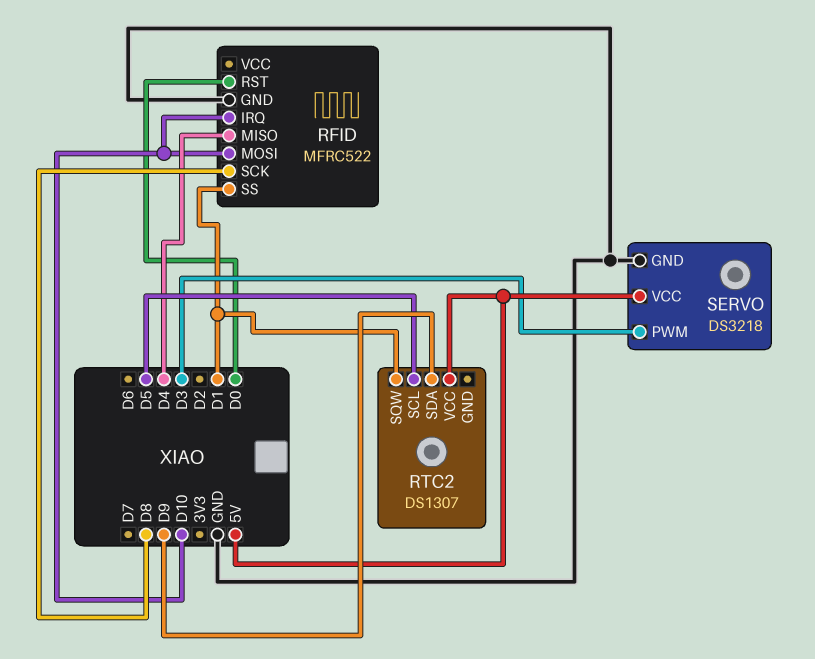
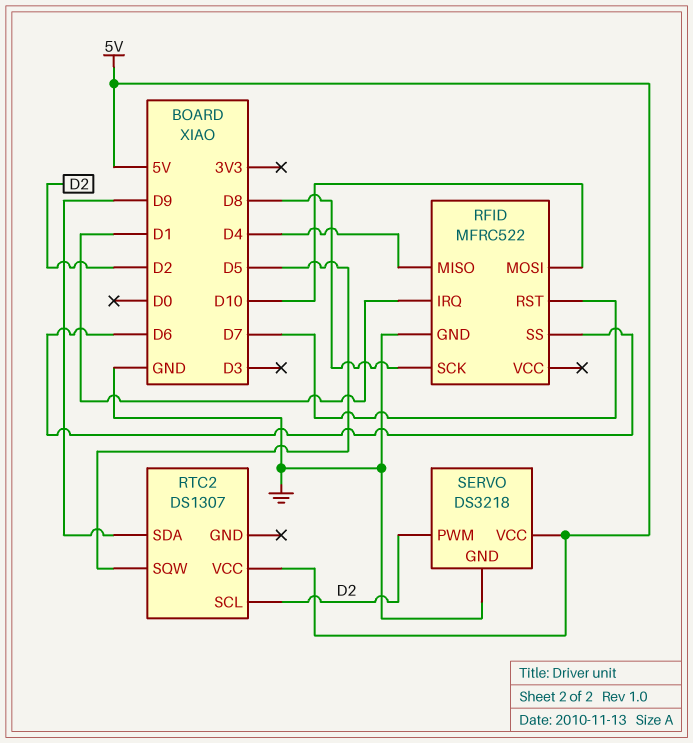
RFID pin IRQ: D10 -> D1
RFID pin RST: D0 -> D7
RFID pin SS: D1 -> D6
RTC2 pin SCL: D5 -> D2
RTC2 pin SQW: D1 -> D5
SERVO pin PWM: D3 -> D2

